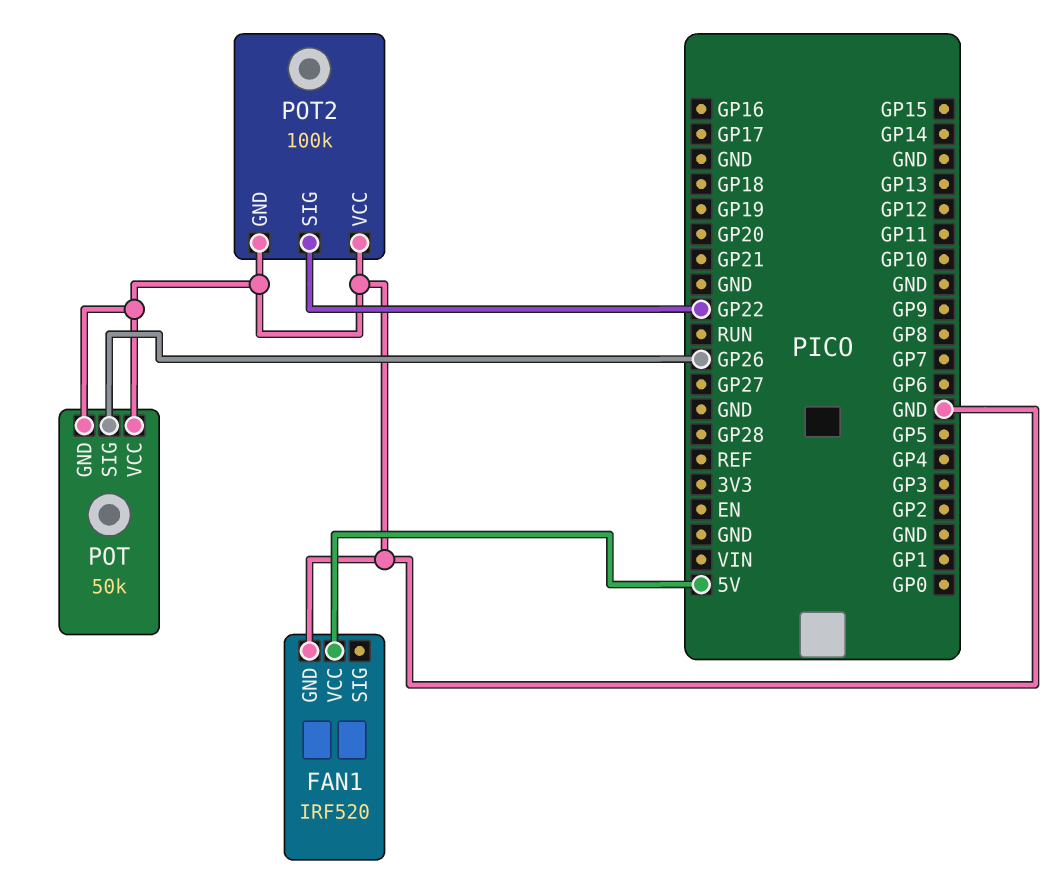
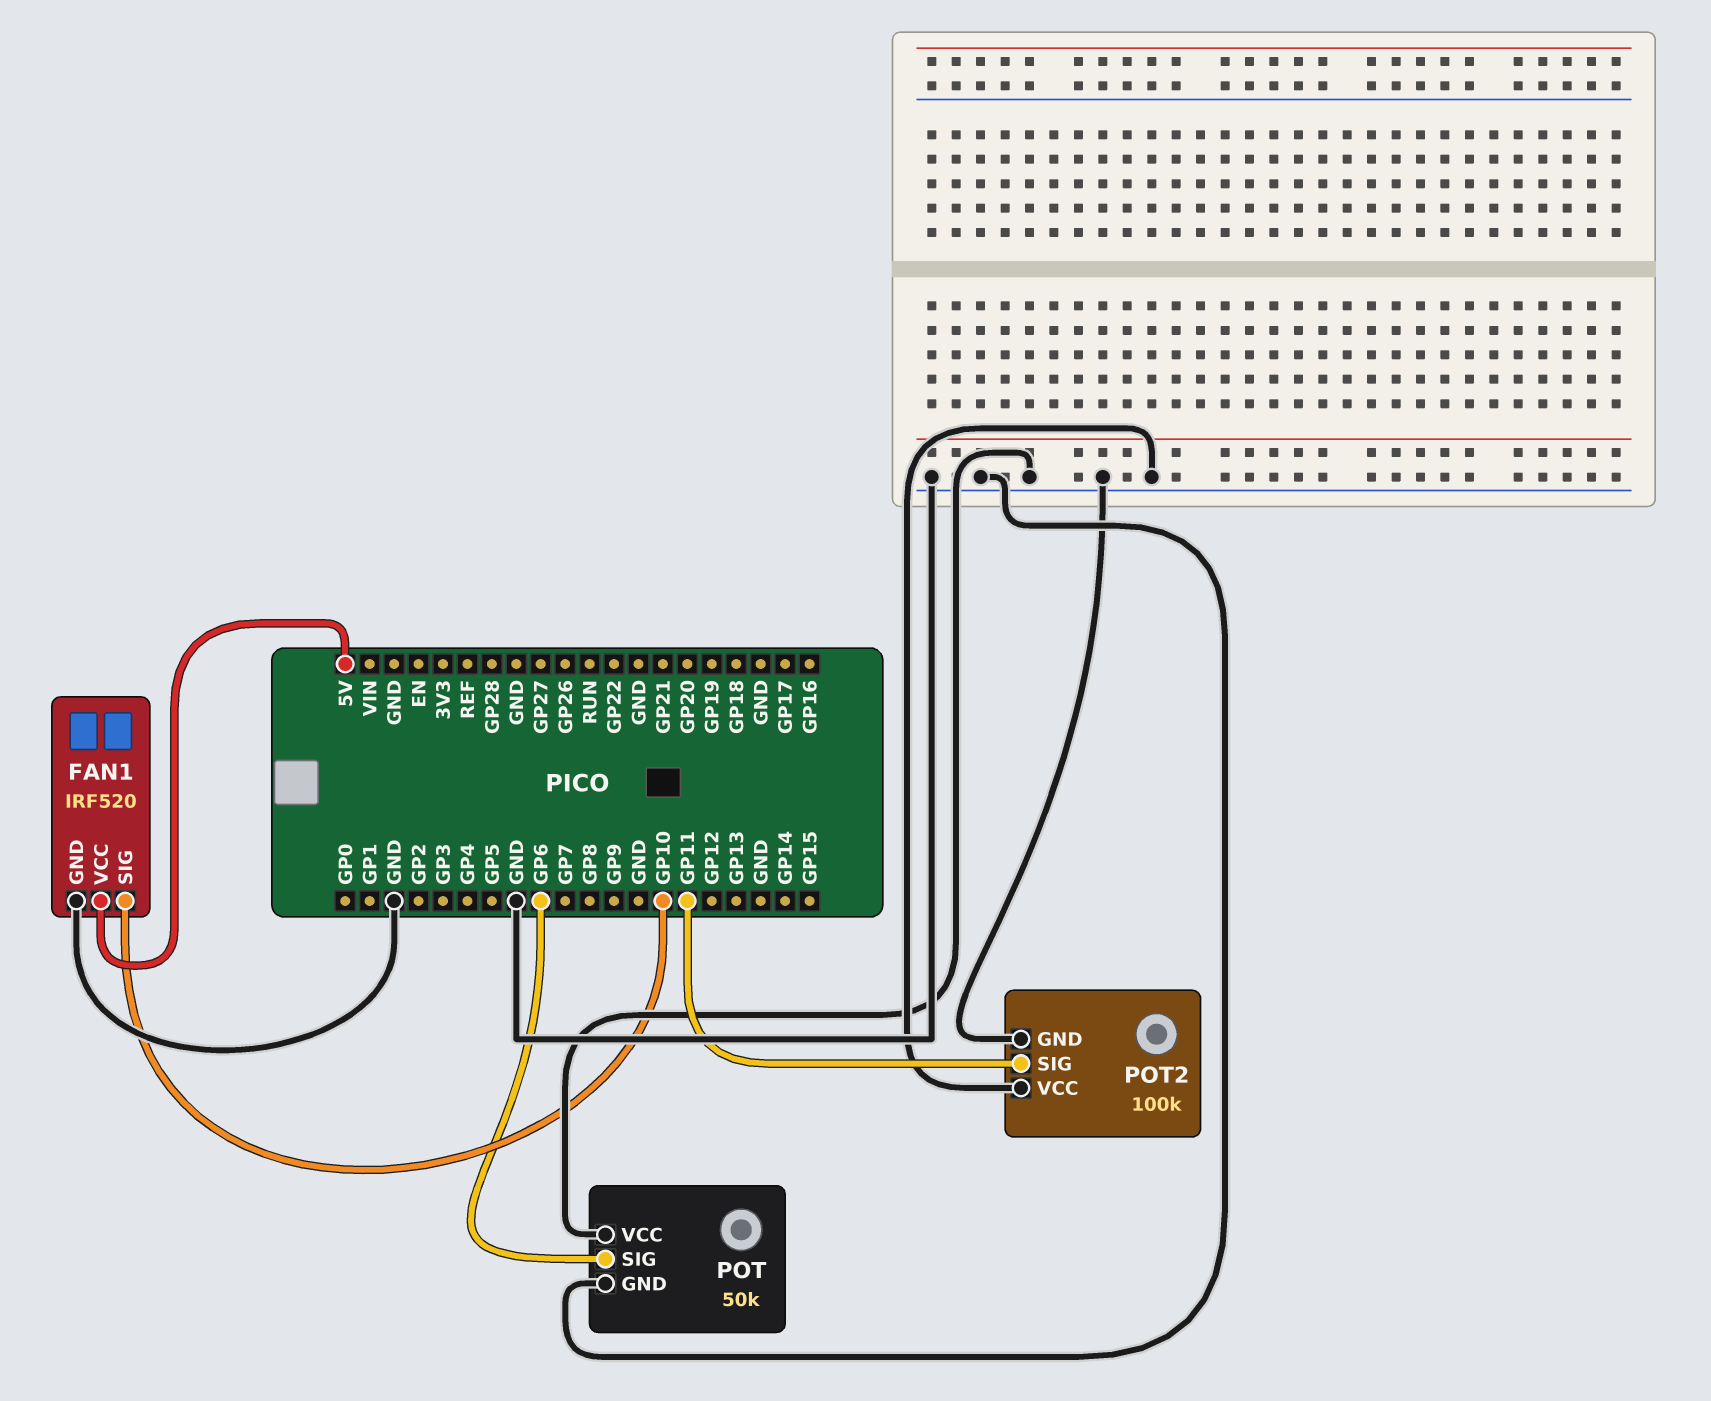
FAN1 pin SIG: none -> GP10
POT pin SIG: GP26 -> GP6
POT2 pin SIG: GP22 -> GP11

